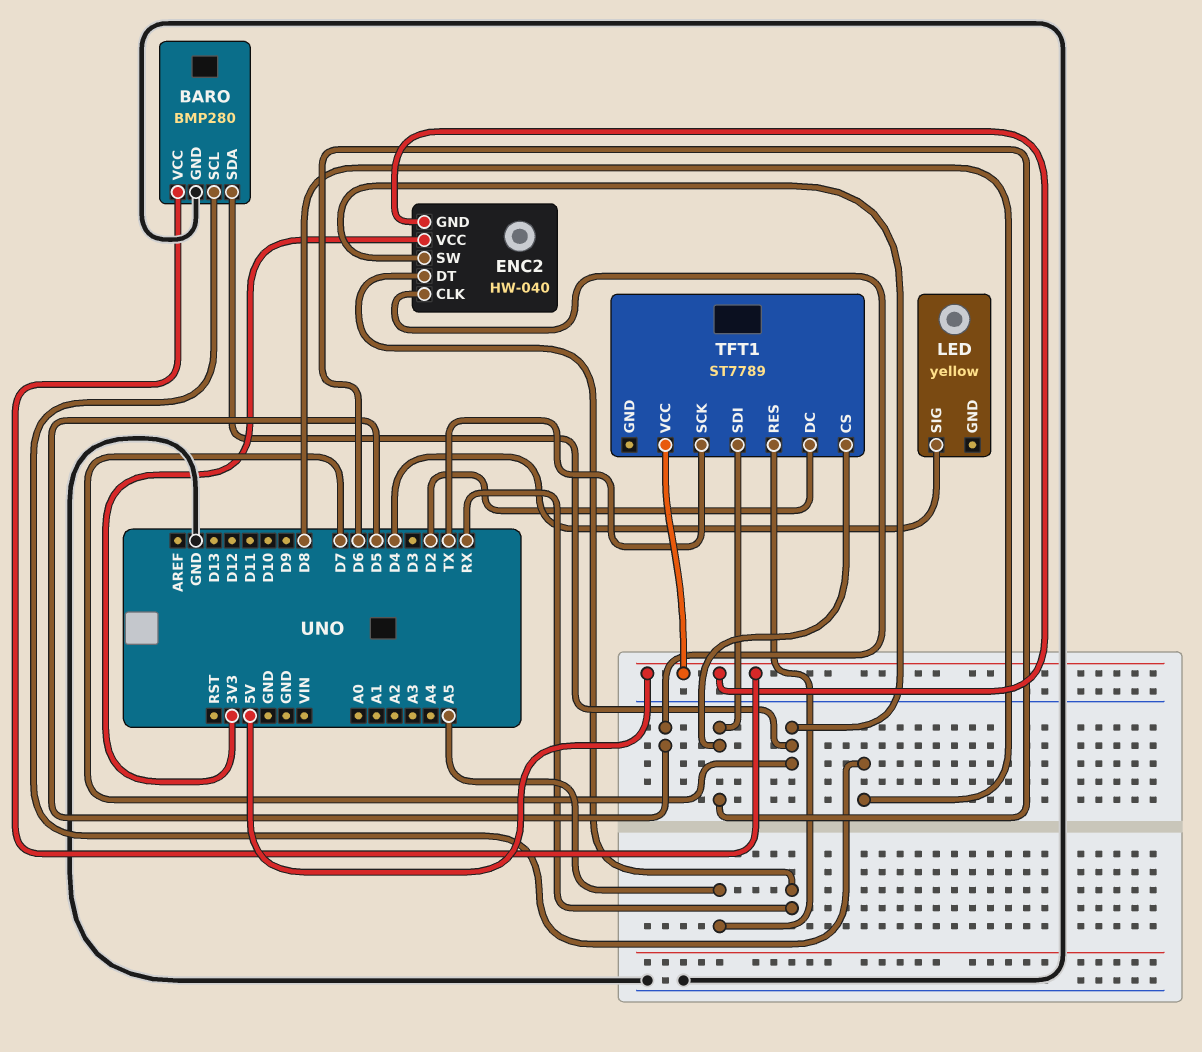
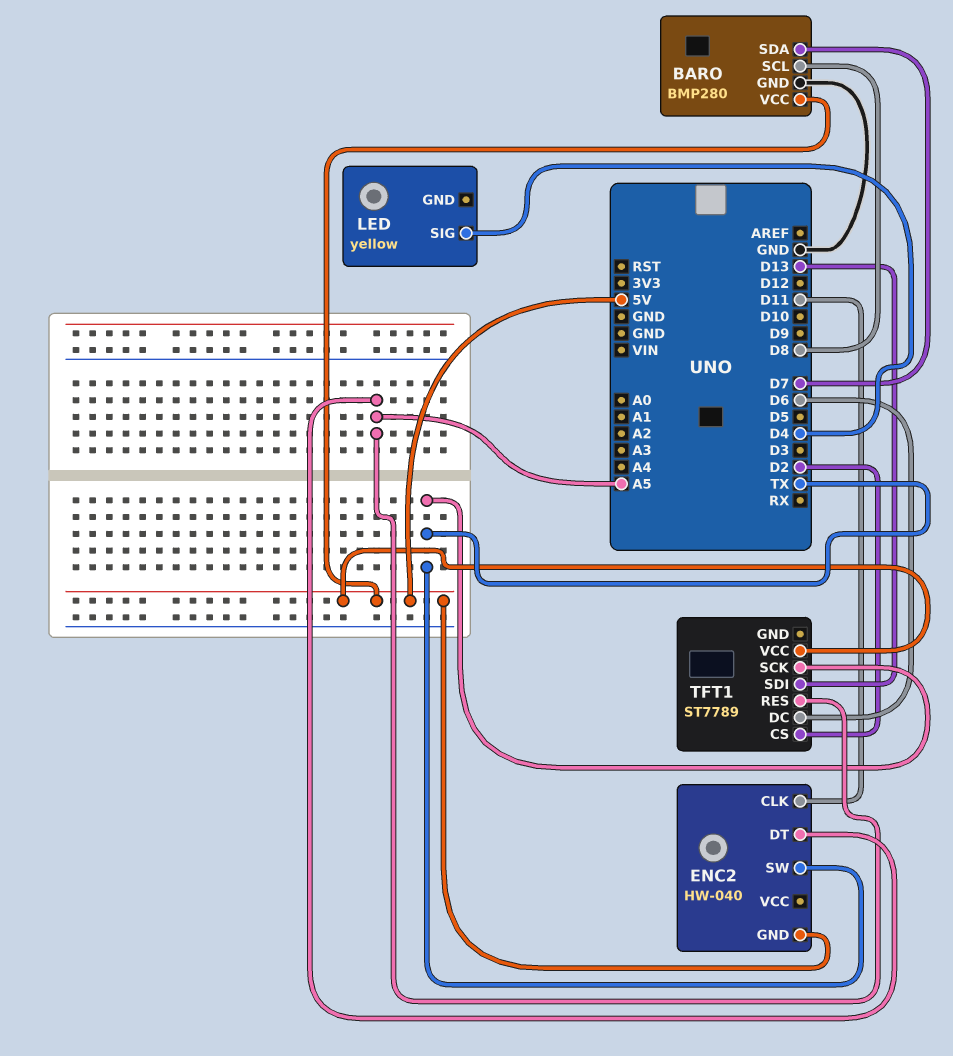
ENC2 pin CLK: D5 -> D11
ENC2 pin DT: RX -> A5
ENC2 pin SW: D7 -> TX
ENC2 pin VCC: 3V3 -> none
TFT1 pin CS: D6 -> D2
TFT1 pin DC: D2 -> D6
TFT1 pin SDI: D6 -> D13

